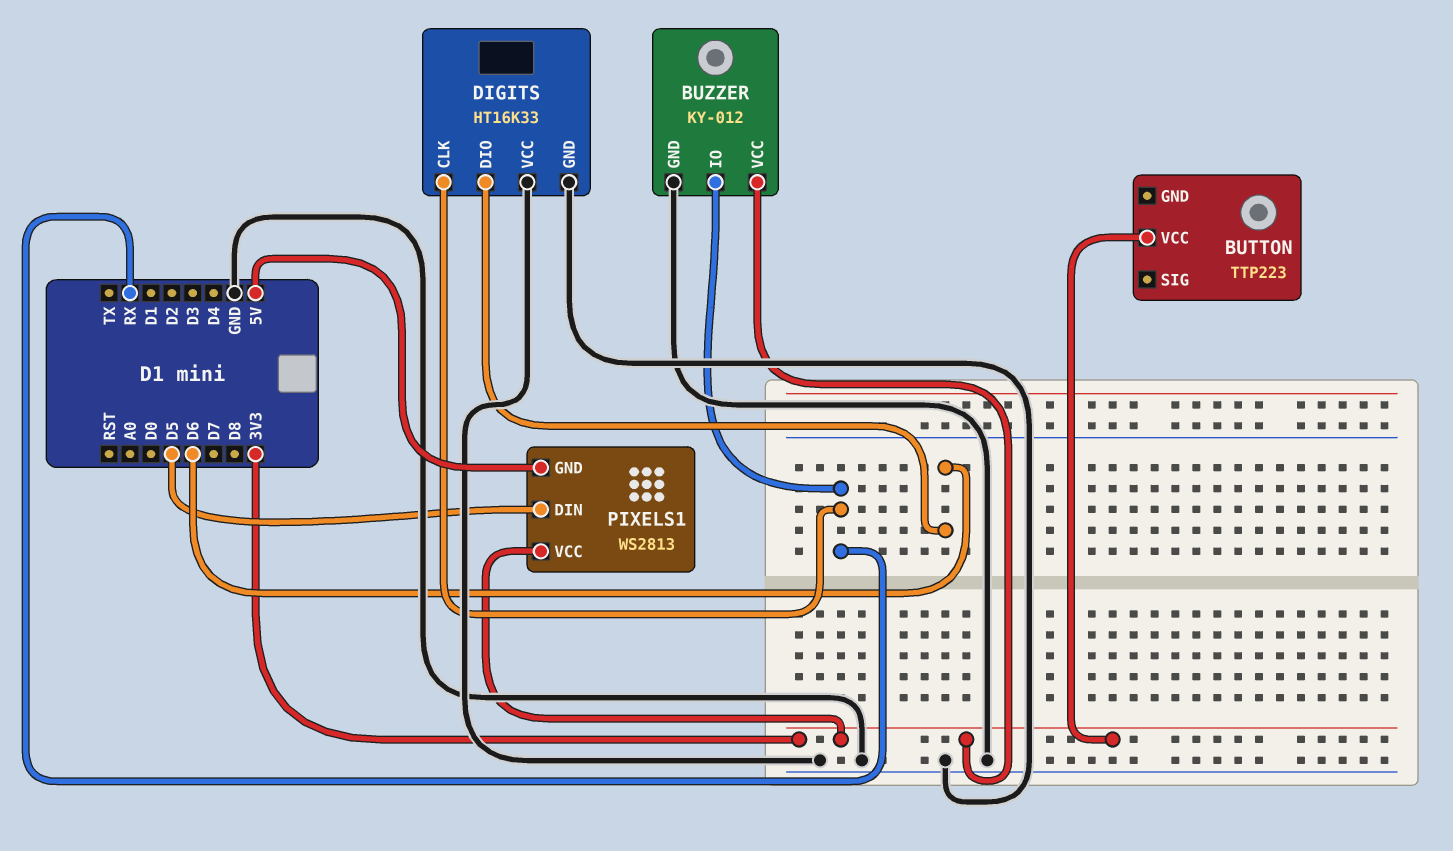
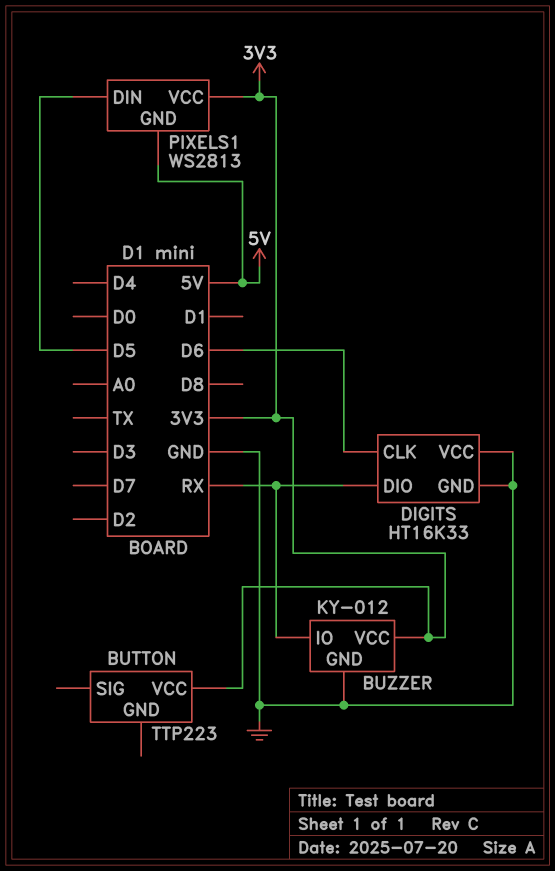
DIGITS pin CLK: RX -> D6
DIGITS pin DIO: D6 -> RX

